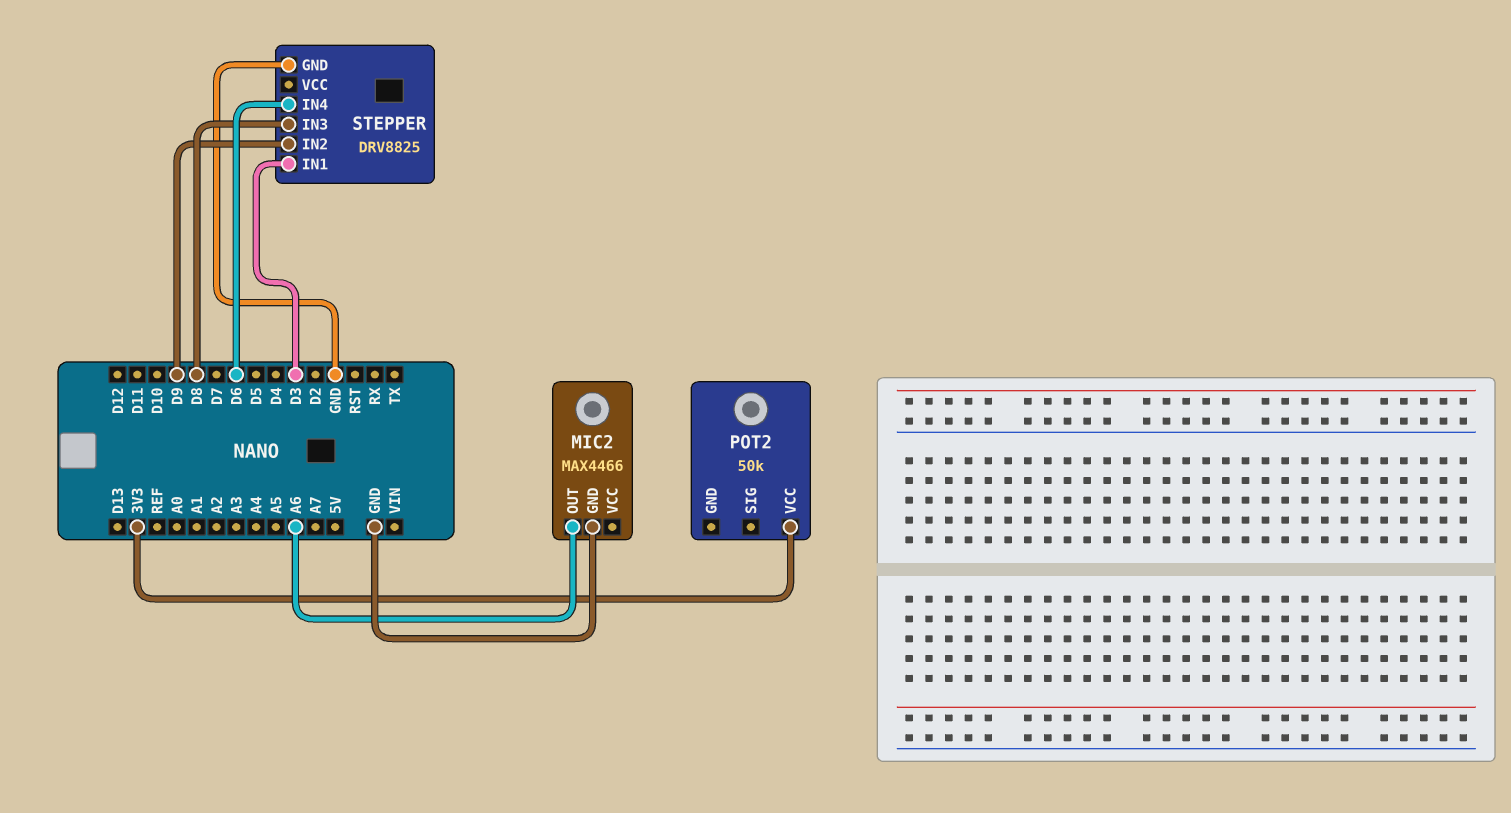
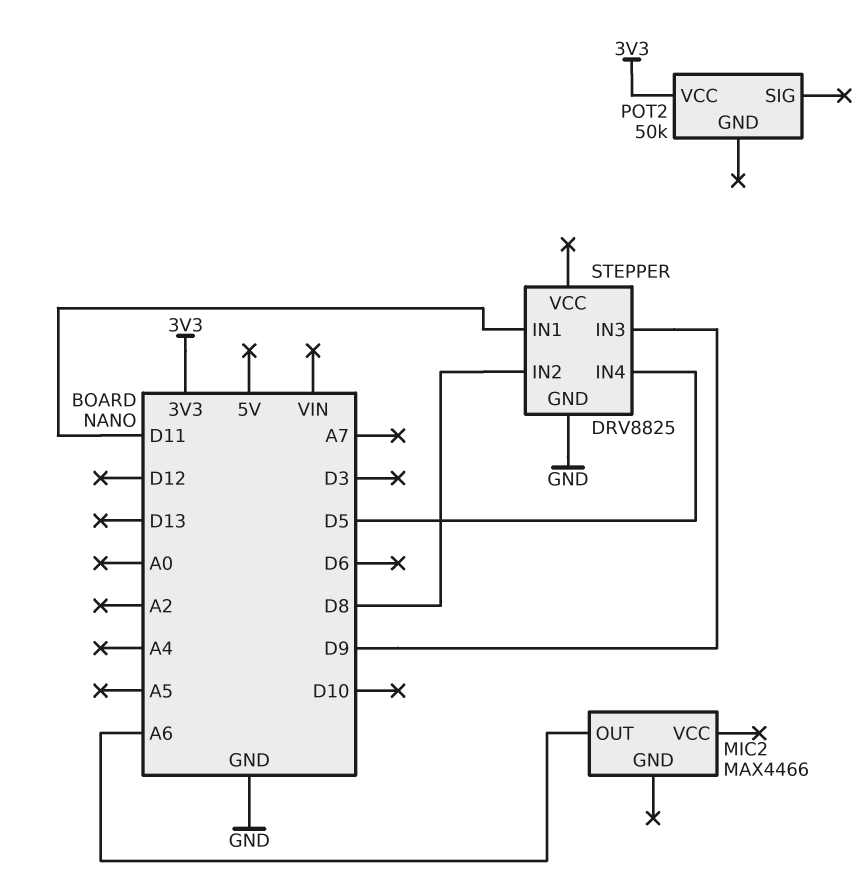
MIC2 pin GND: GND -> none
STEPPER pin IN1: D3 -> D11
STEPPER pin IN2: D9 -> D8
STEPPER pin IN3: D8 -> D9
STEPPER pin IN4: D6 -> D5

